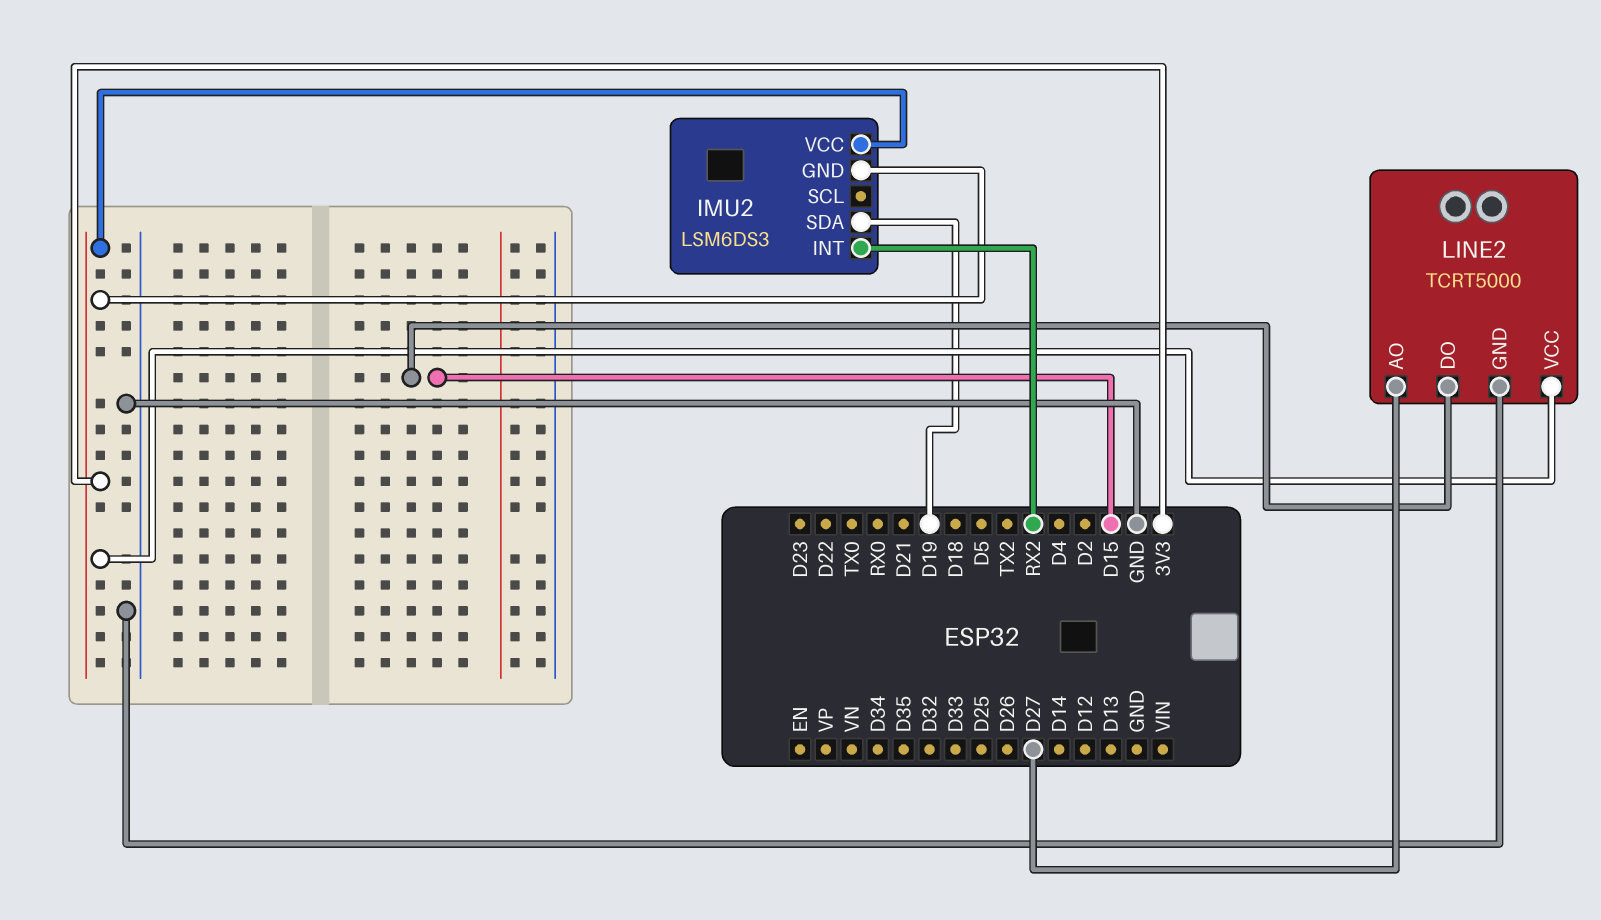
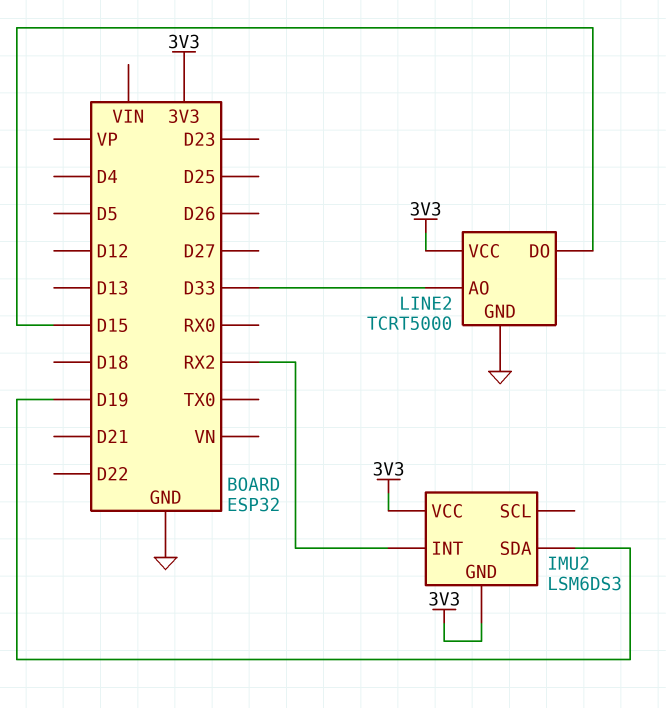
LINE2 pin AO: D27 -> D33

